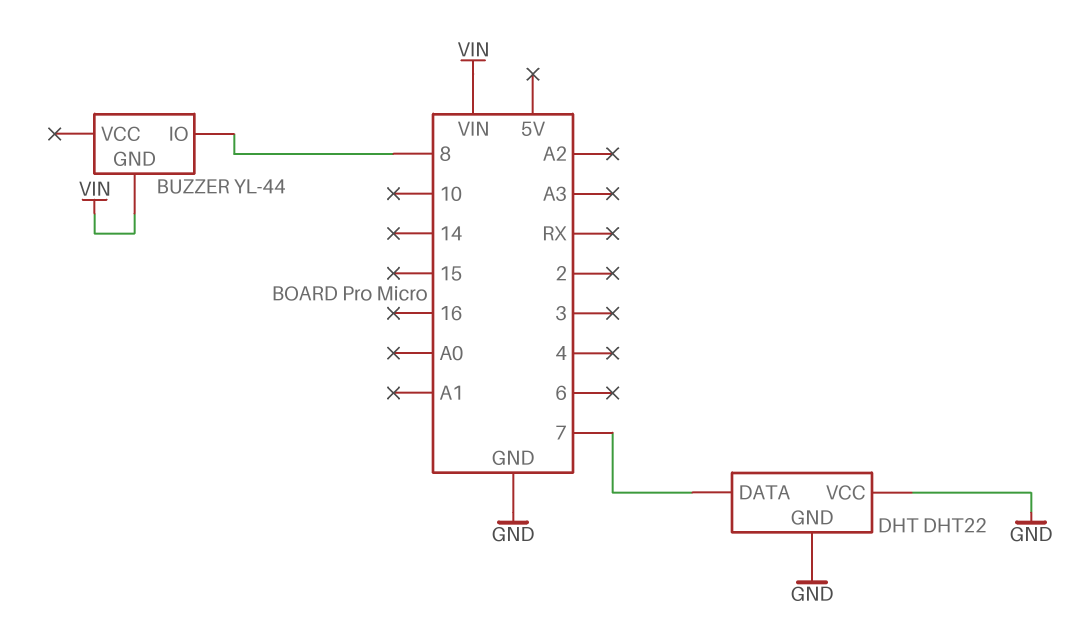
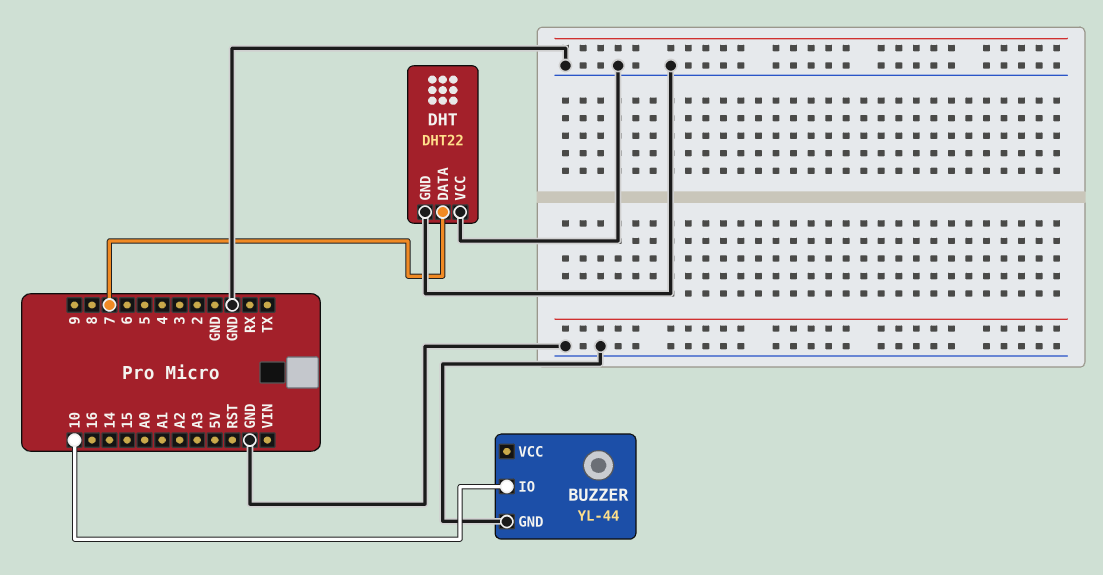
BUZZER pin GND: VIN -> GND
BUZZER pin IO: 8 -> 10

